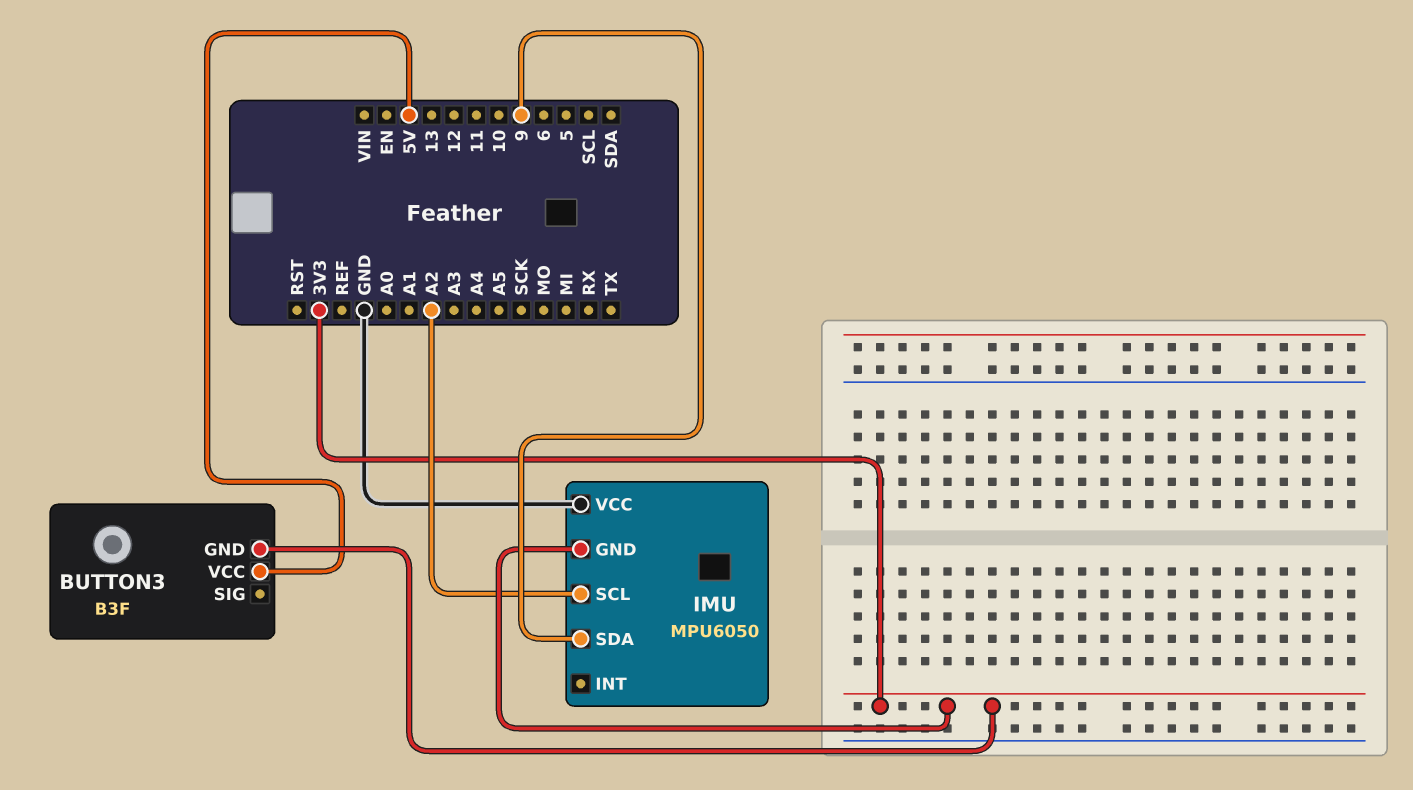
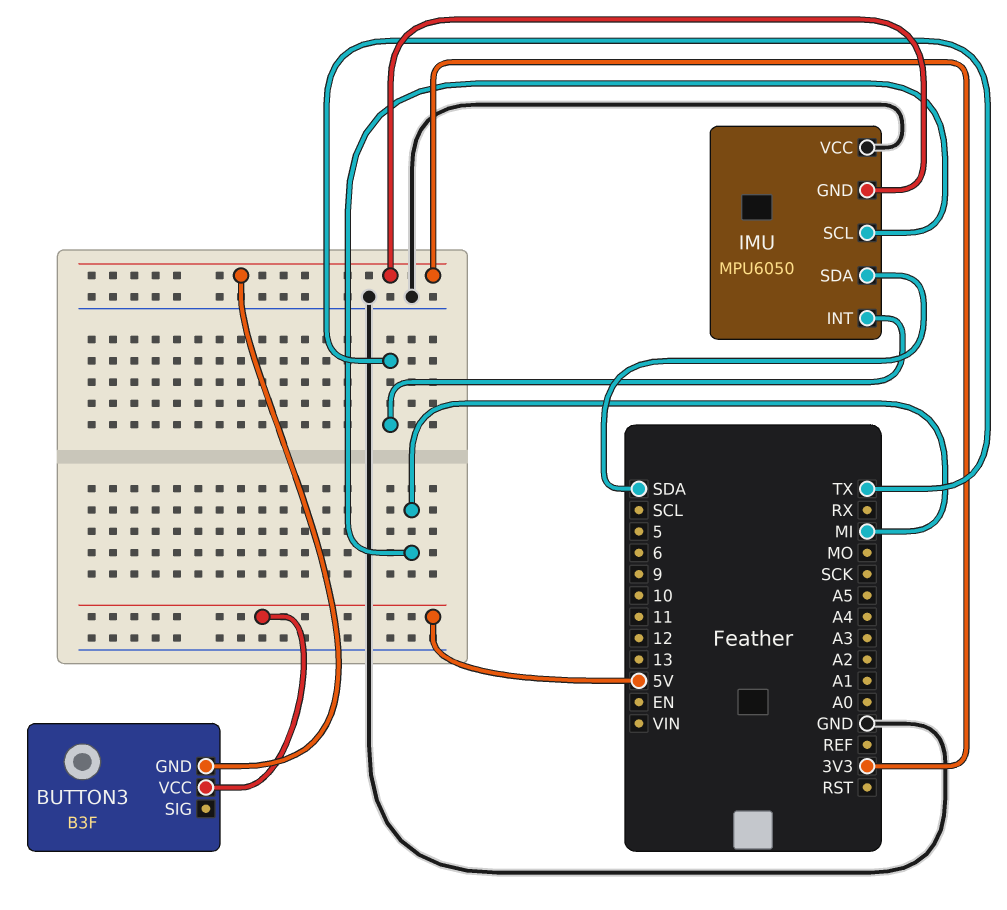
IMU pin INT: none -> TX
IMU pin SCL: A2 -> MI
IMU pin SDA: 9 -> SDA

